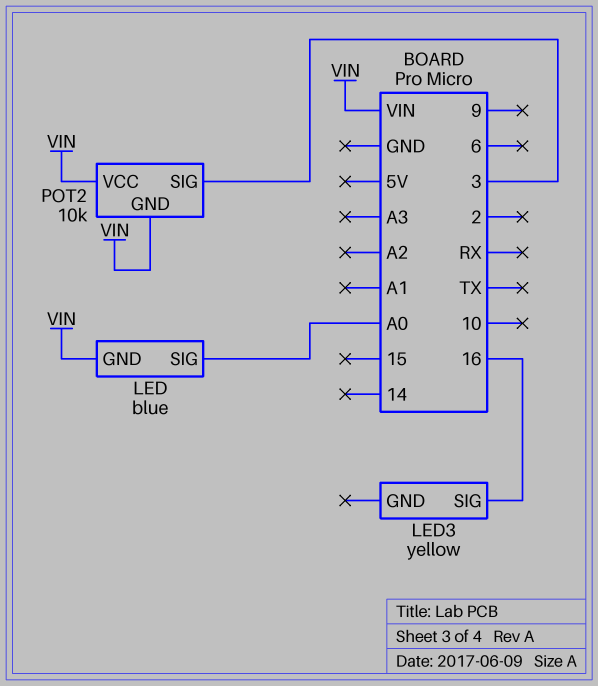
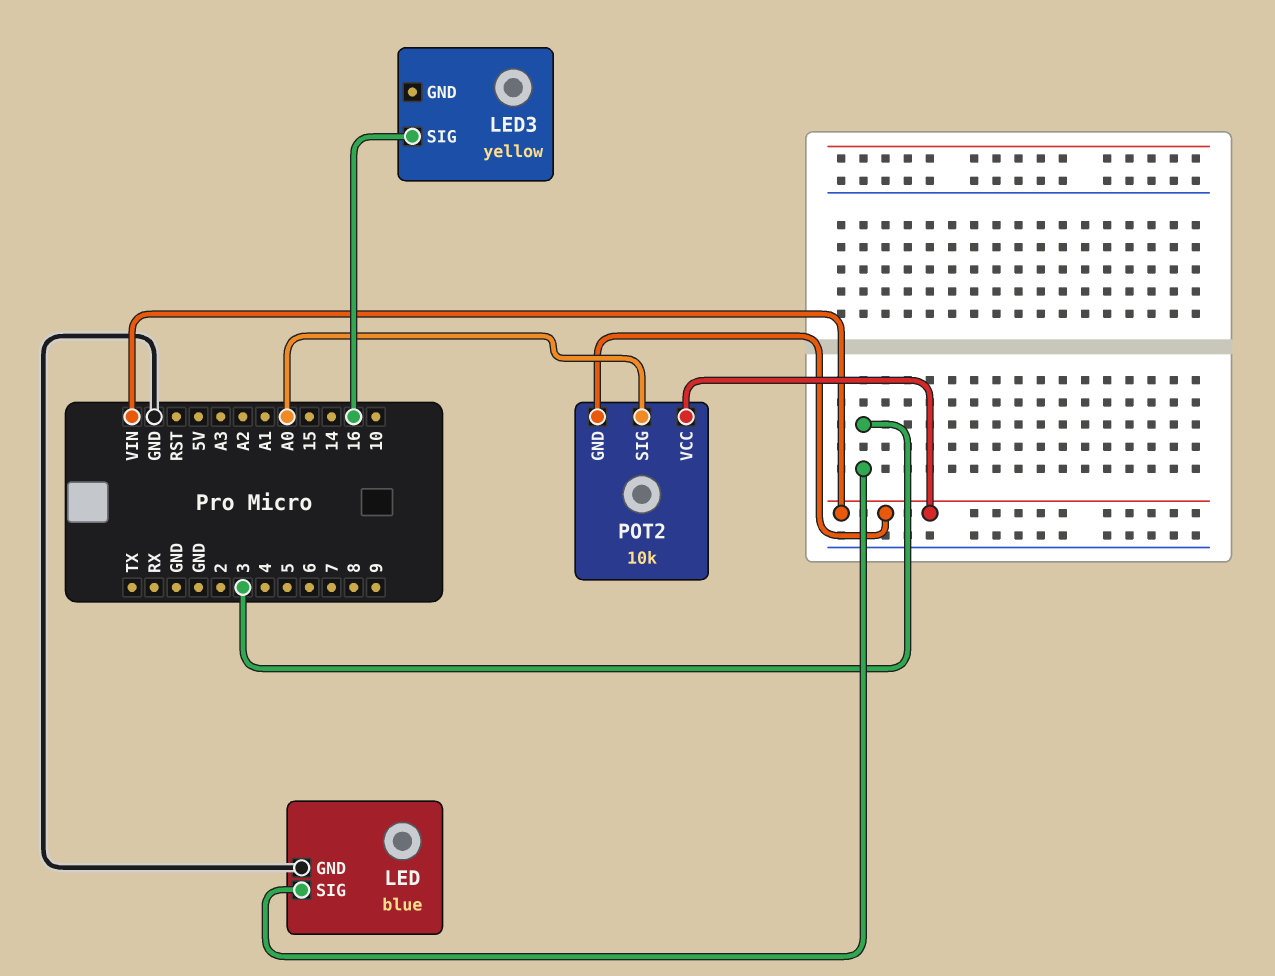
LED pin GND: VIN -> GND
LED pin SIG: A0 -> 3
POT2 pin SIG: 3 -> A0

